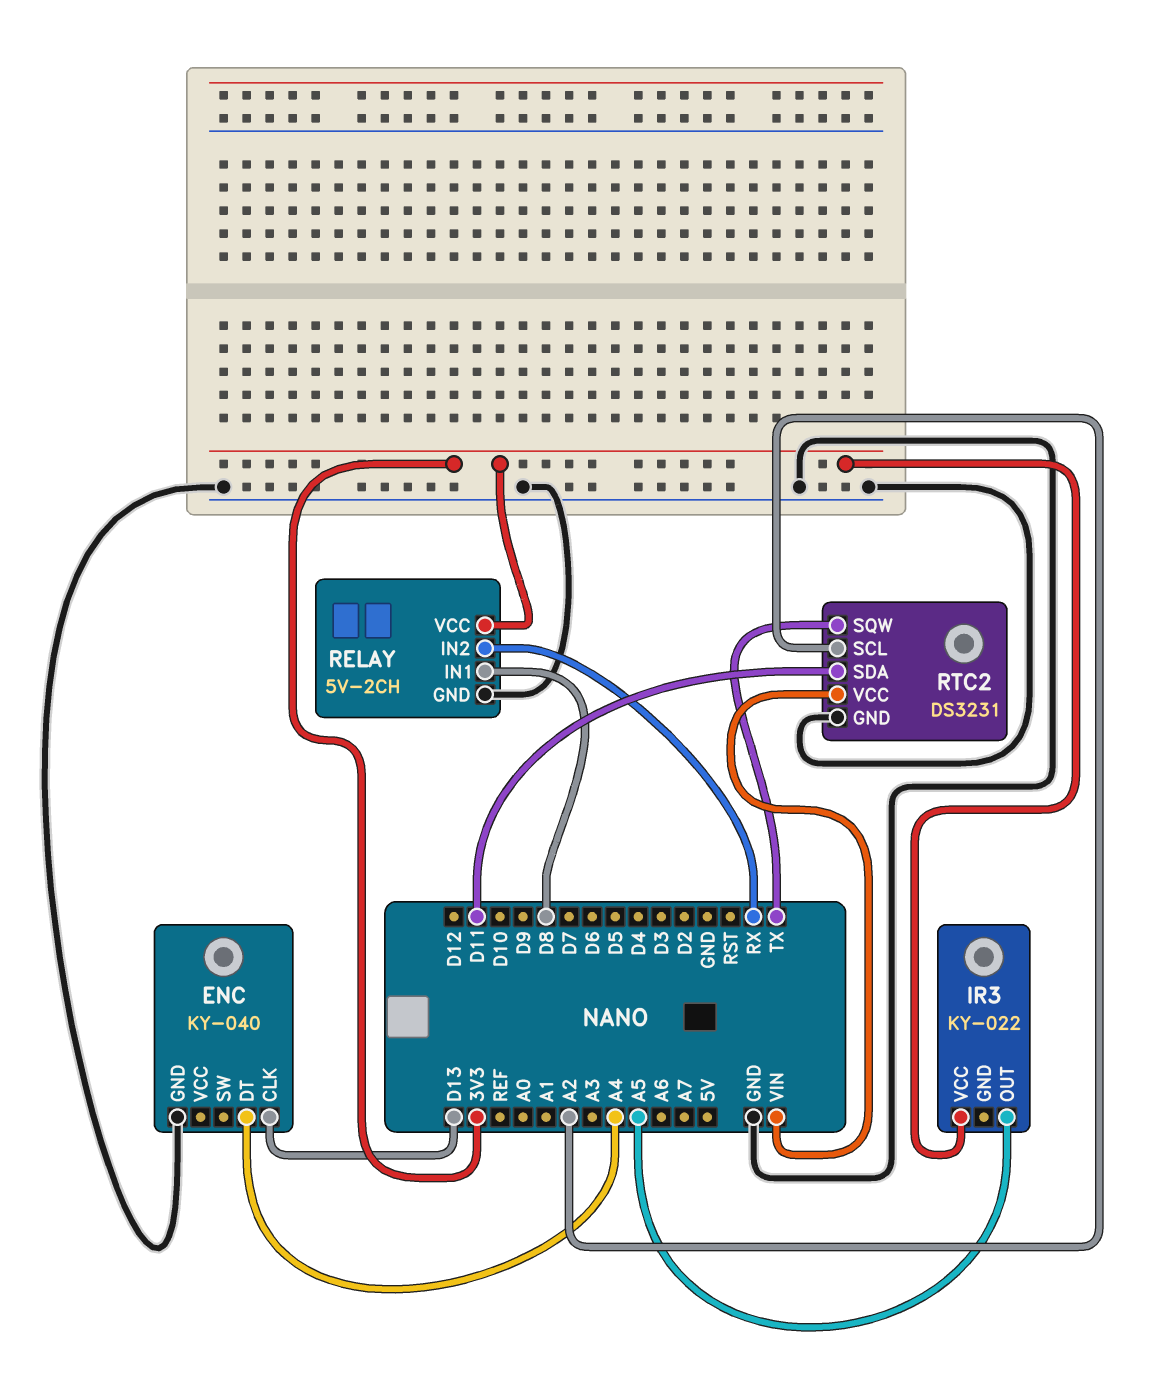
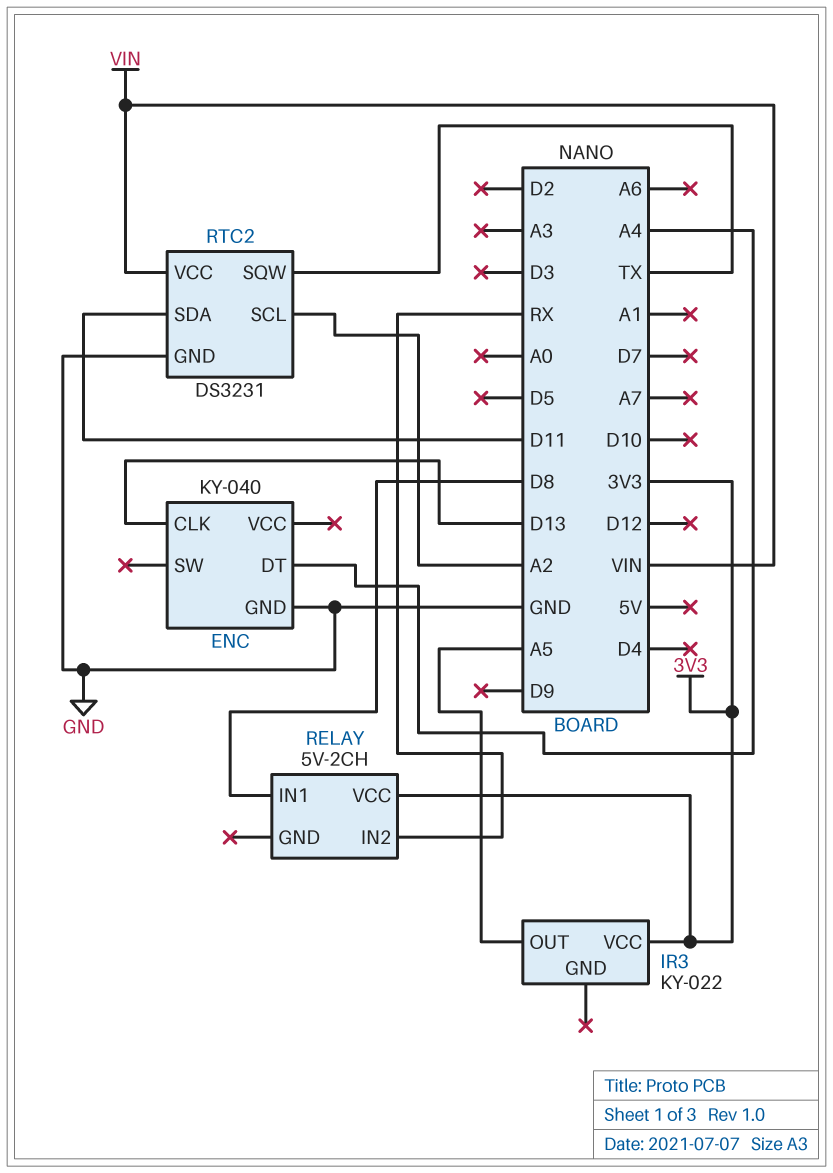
RELAY pin GND: GND -> none

